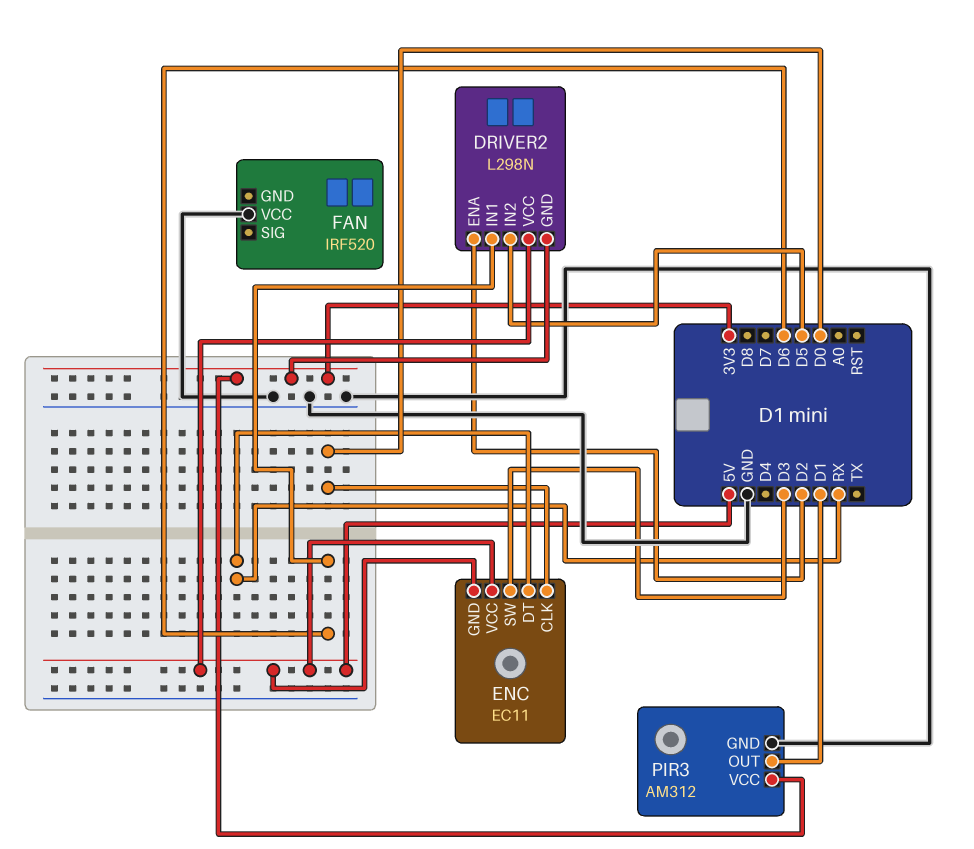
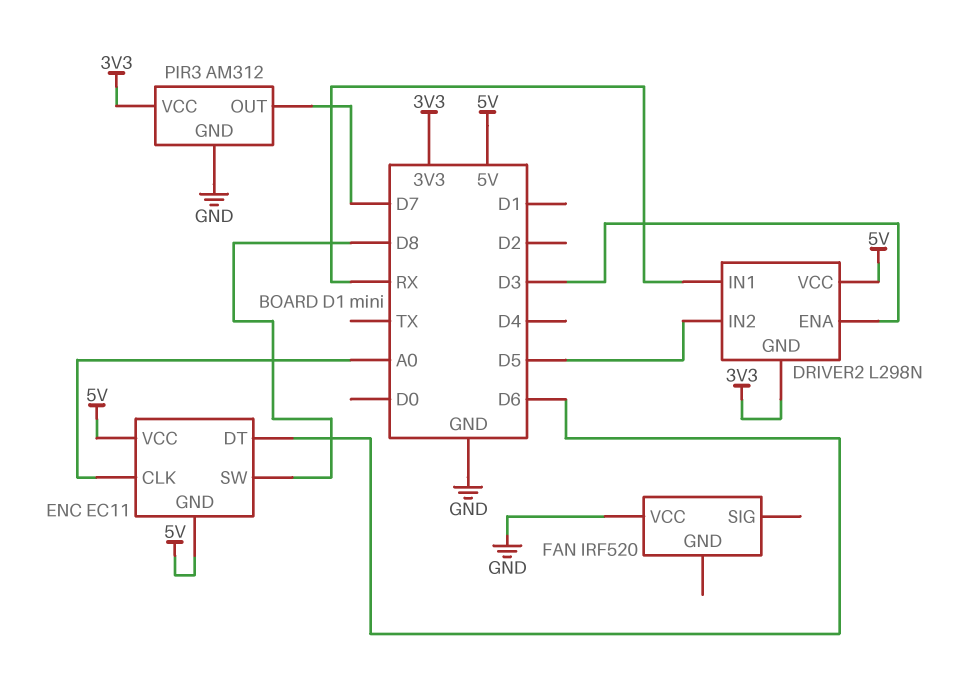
DRIVER2 pin ENA: D2 -> D3
DRIVER2 pin IN1: D6 -> RX
ENC pin CLK: D0 -> A0
ENC pin DT: RX -> D6
ENC pin SW: D3 -> D8
PIR3 pin OUT: D1 -> D7

